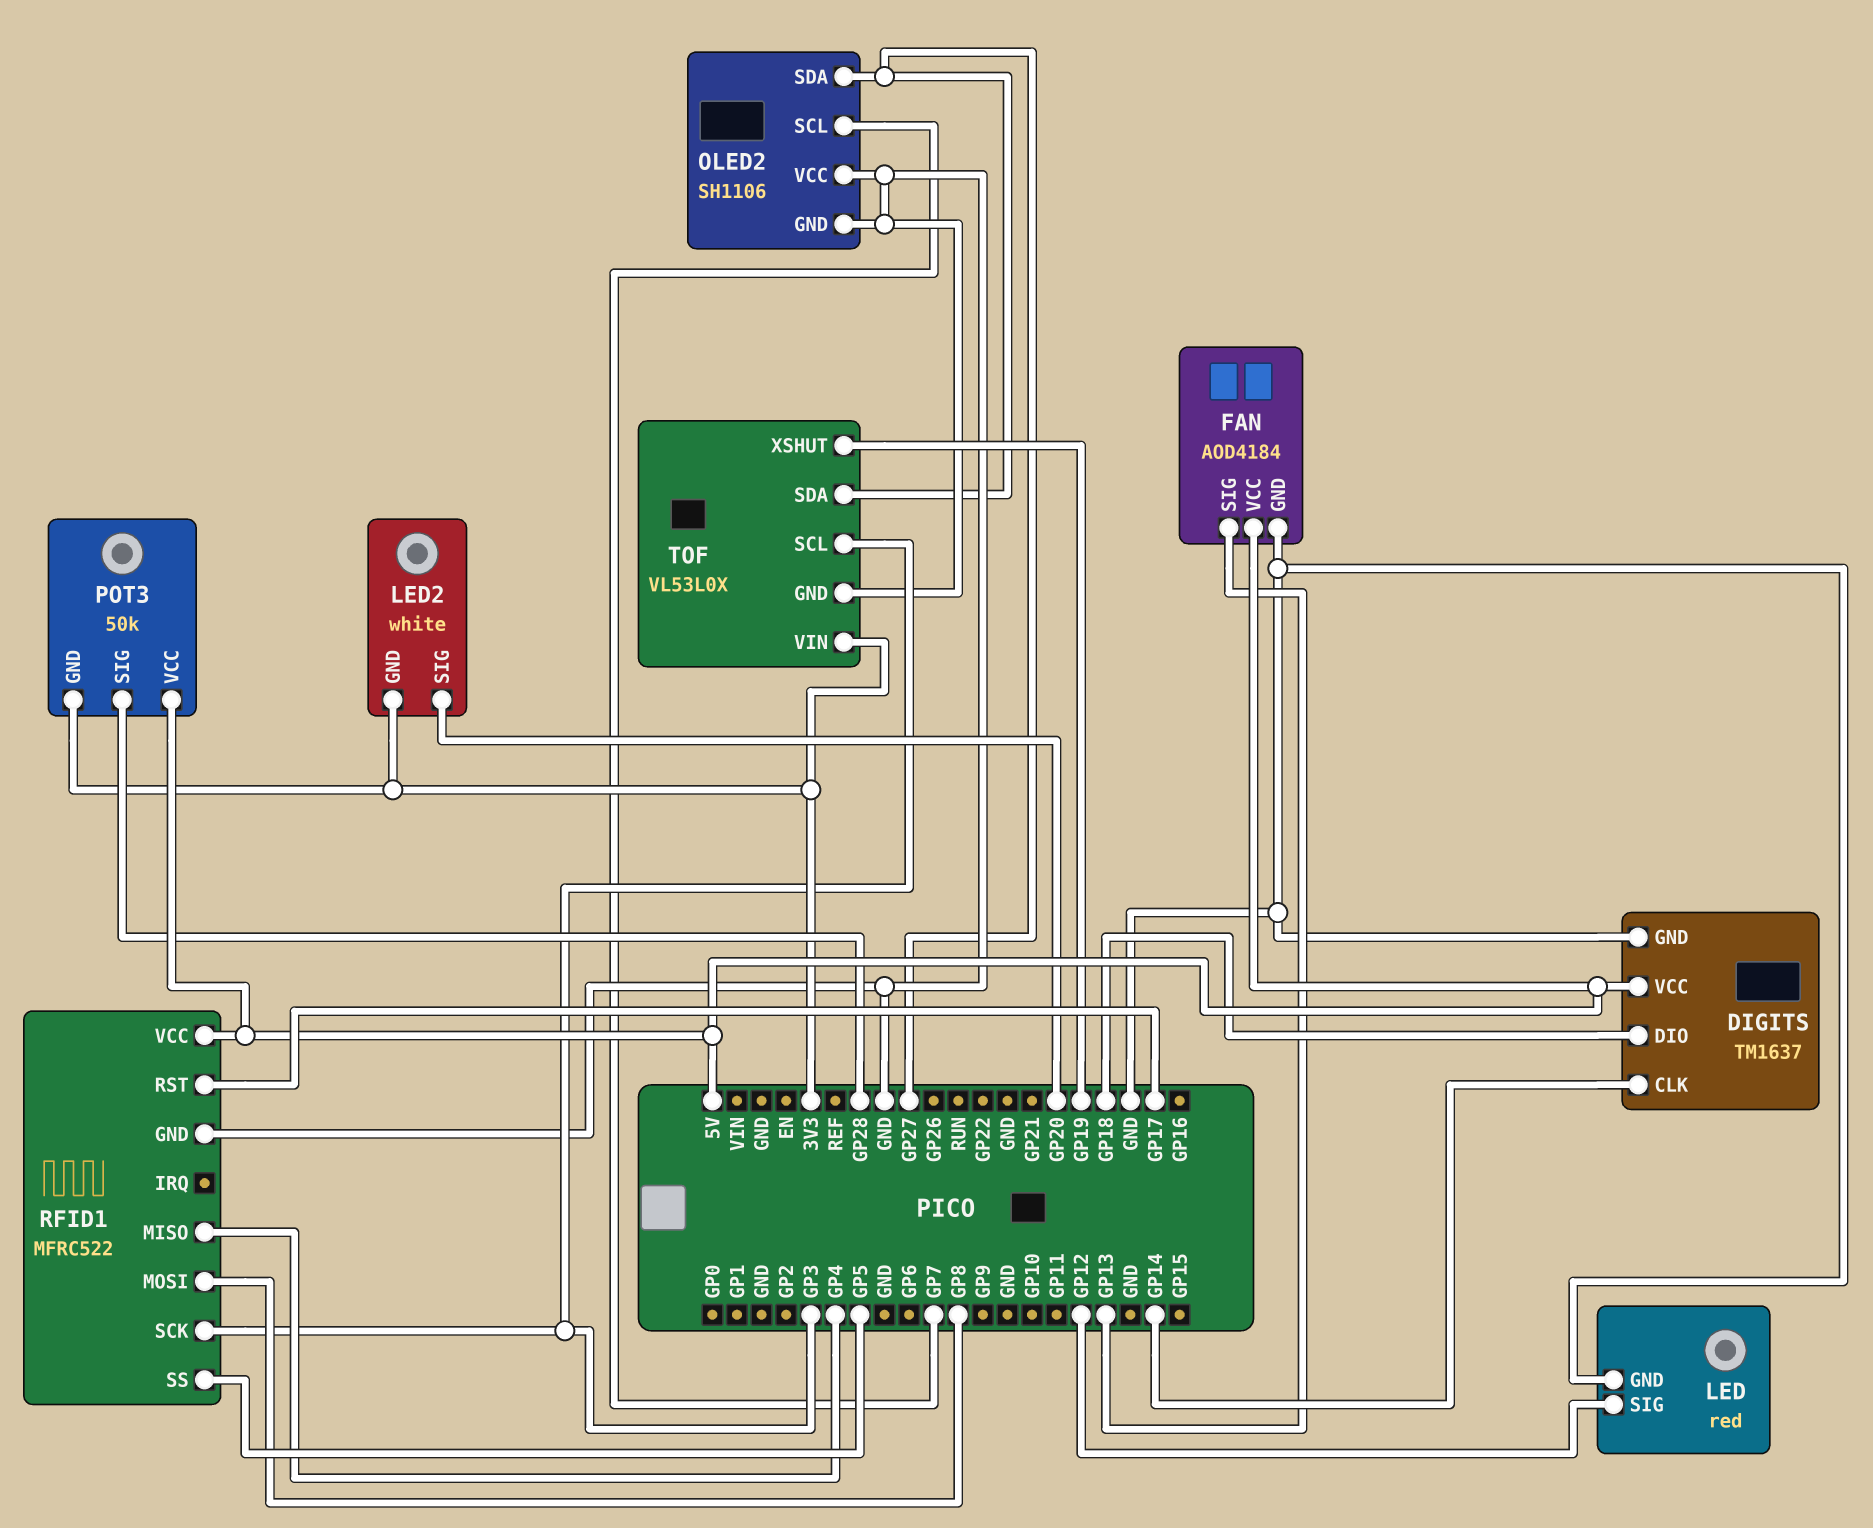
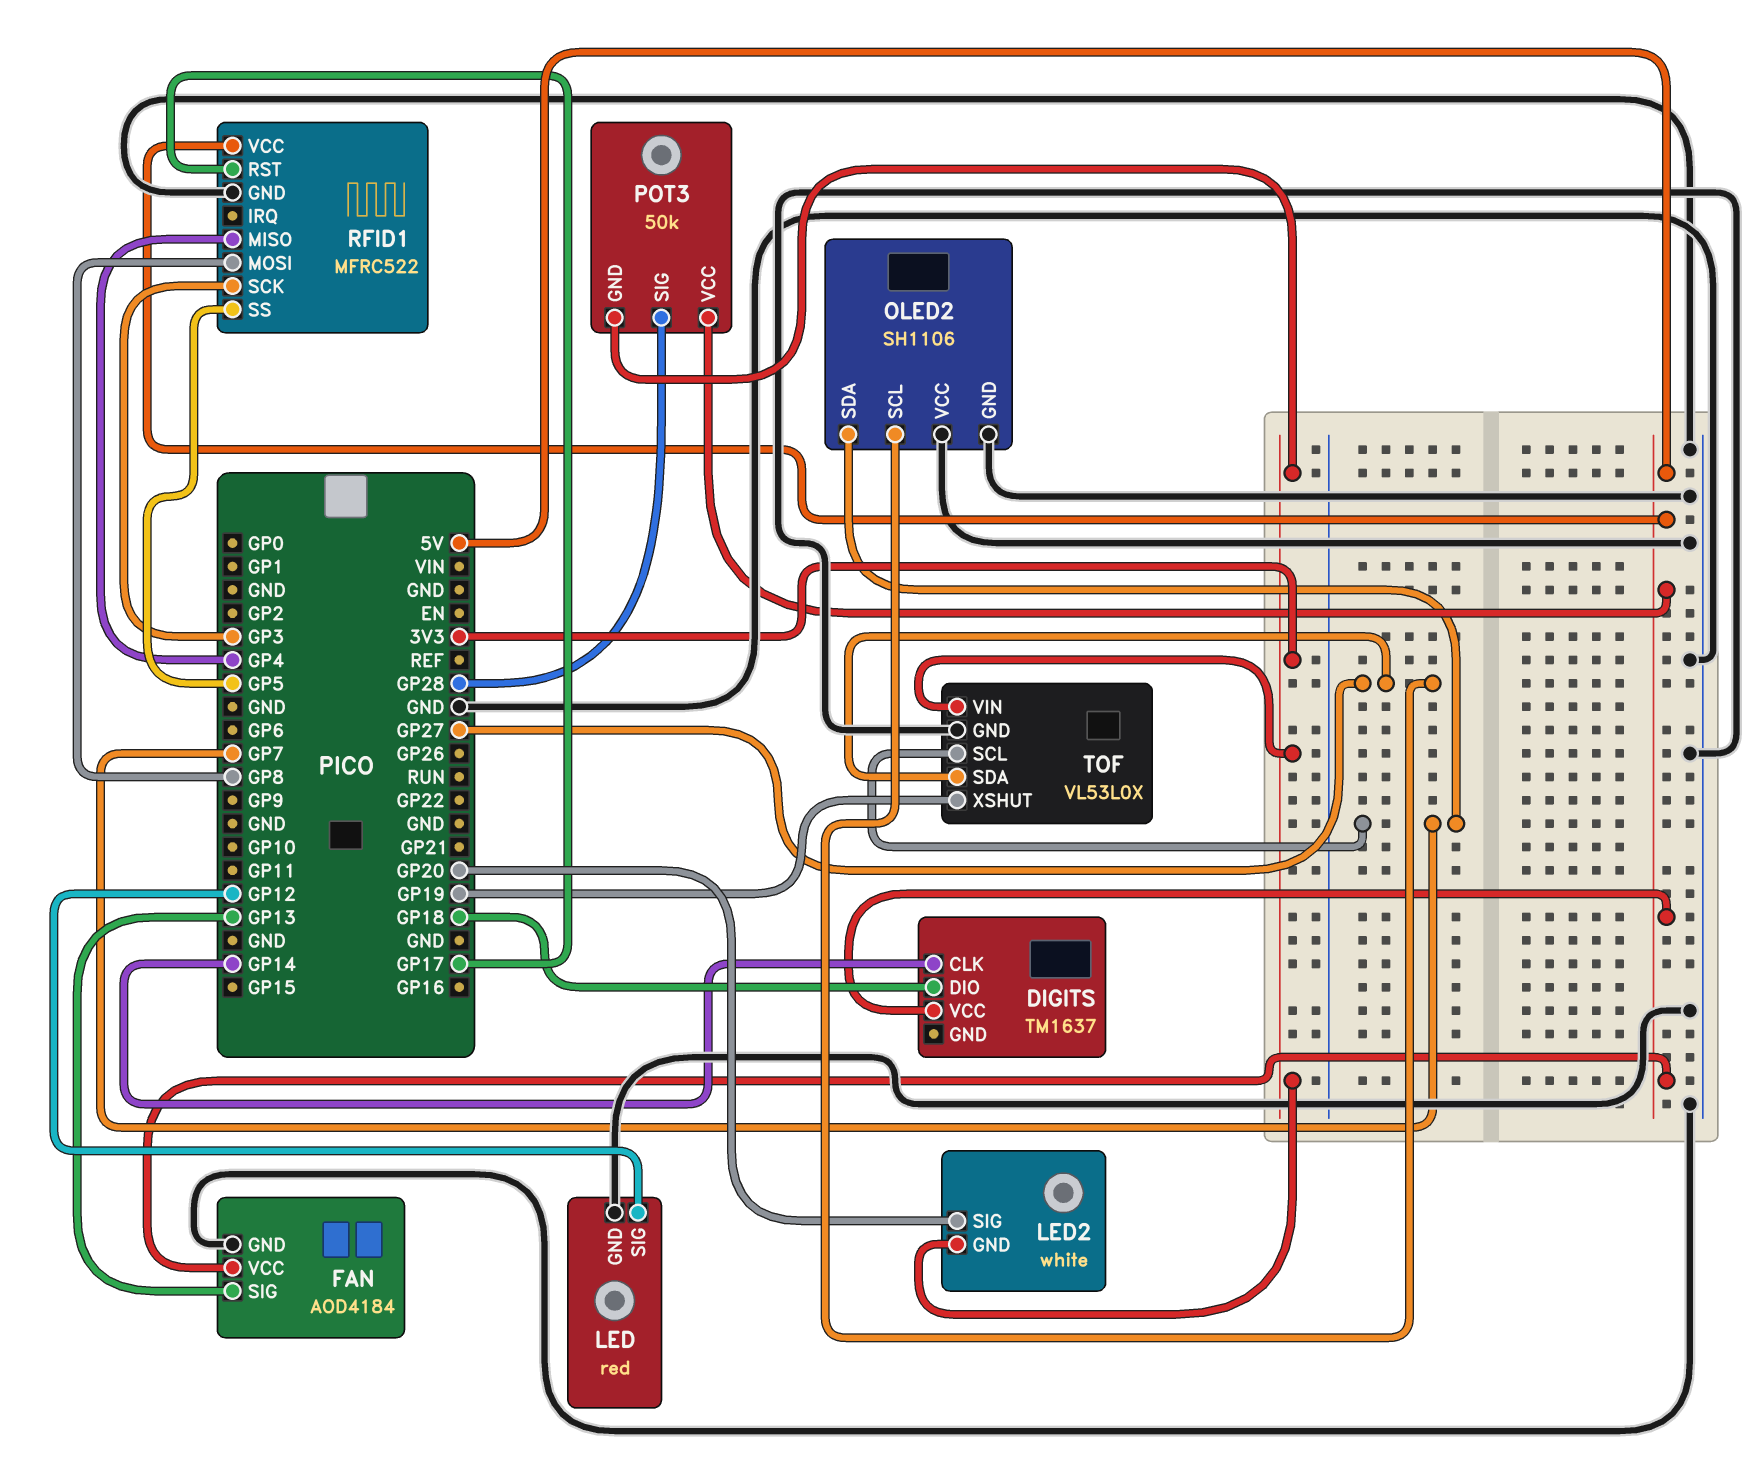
DIGITS pin GND: GND -> none
OLED2 pin SCL: GP7 -> GP27
OLED2 pin SDA: GP27 -> GP7
TOF pin SCL: GP3 -> GP7

